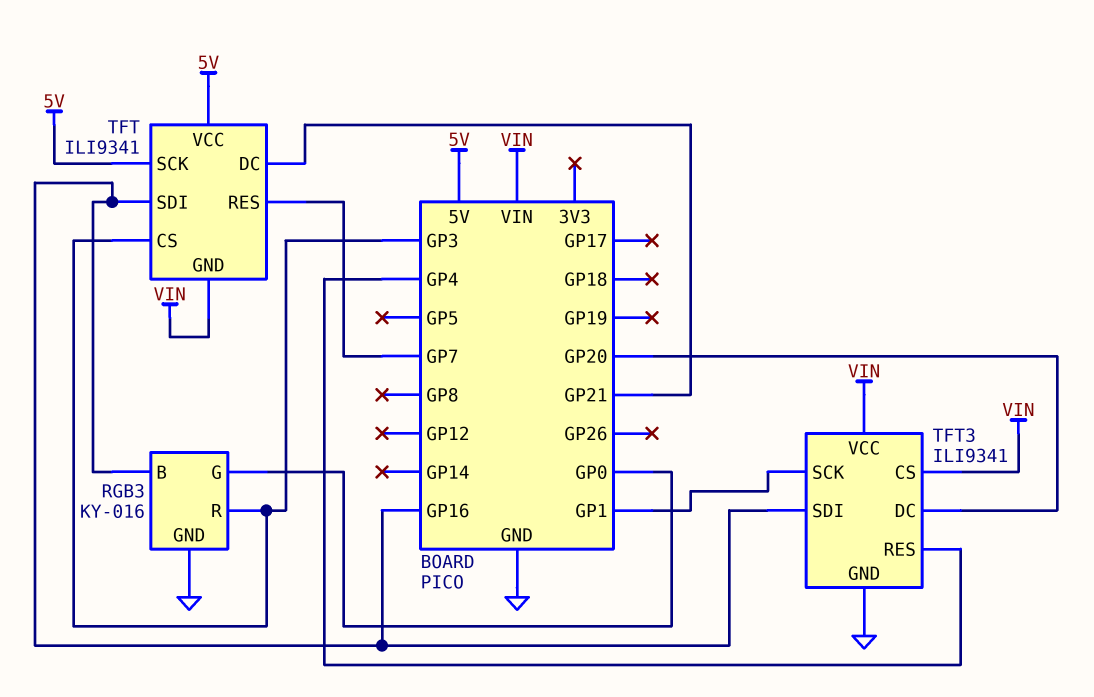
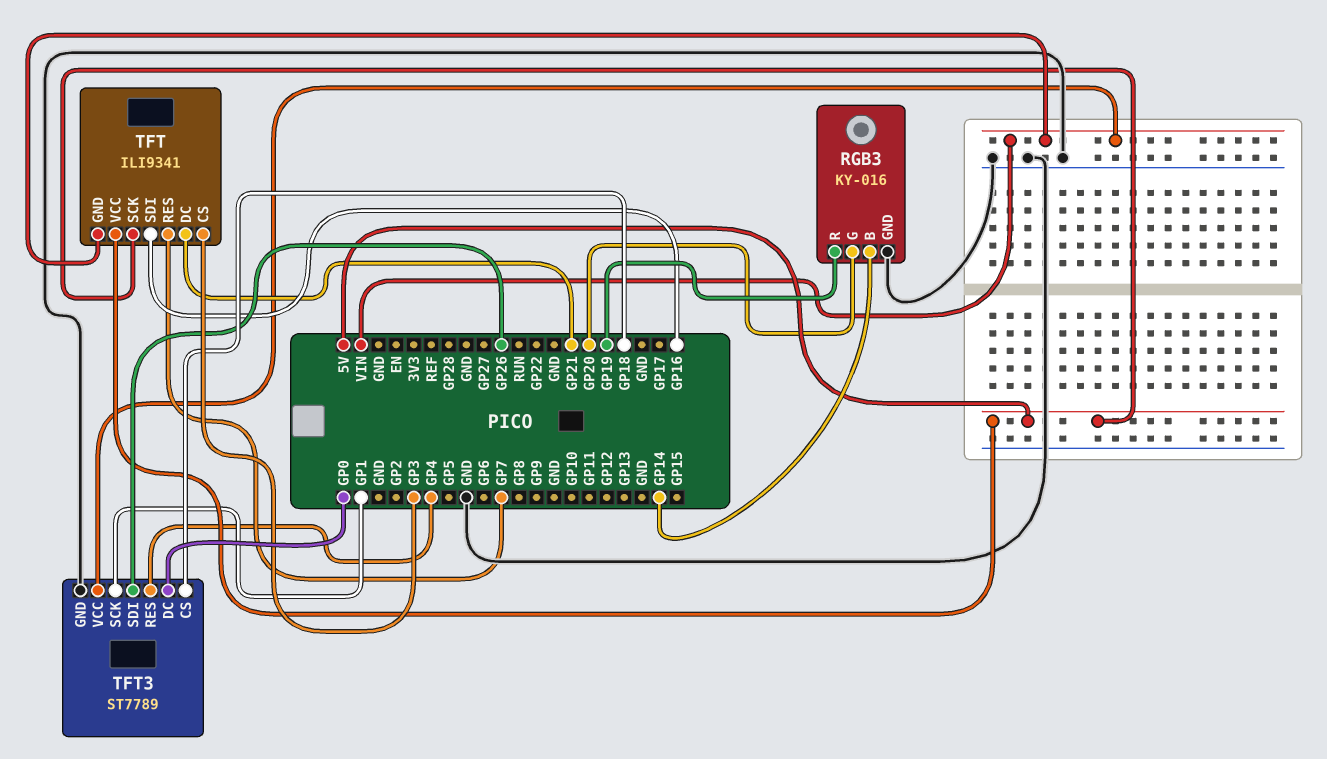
RGB3 pin B: GP16 -> GP14
RGB3 pin G: GP0 -> GP20
RGB3 pin R: GP3 -> GP19
TFT3: ILI9341 -> ST7789
TFT3 pin CS: VIN -> GP18
TFT3 pin DC: GP20 -> GP0
TFT3 pin SDI: GP16 -> GP26

